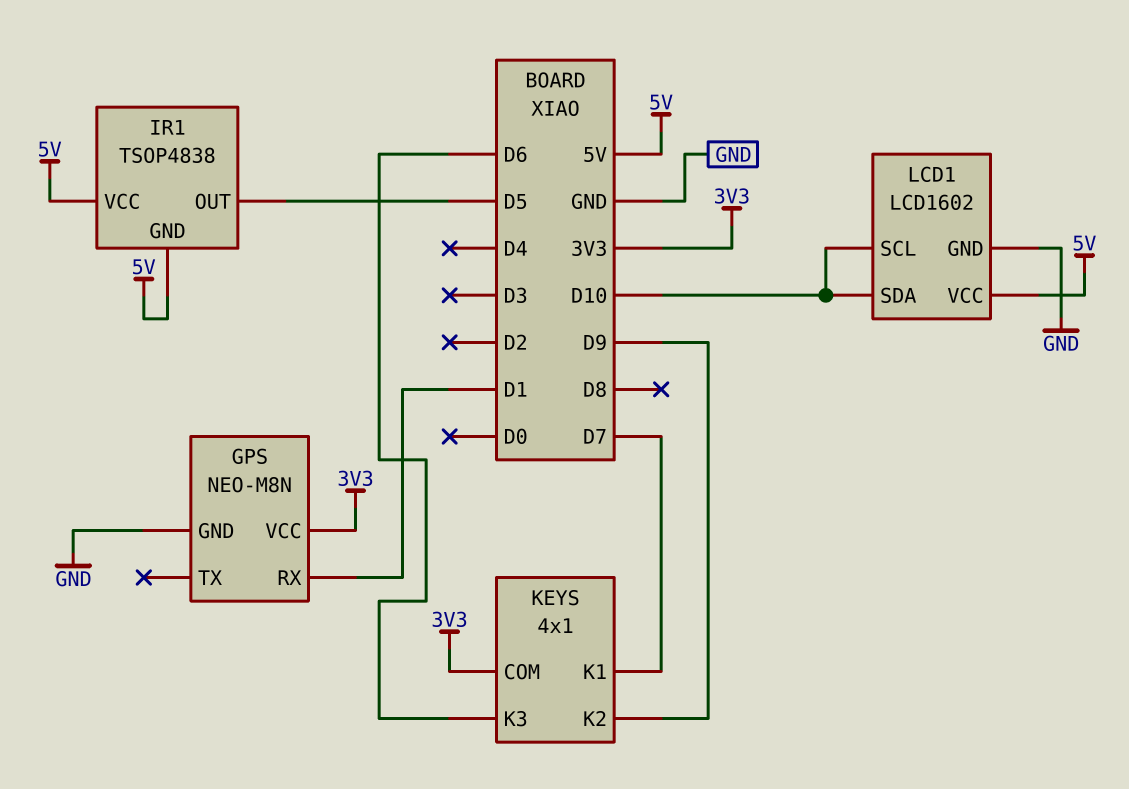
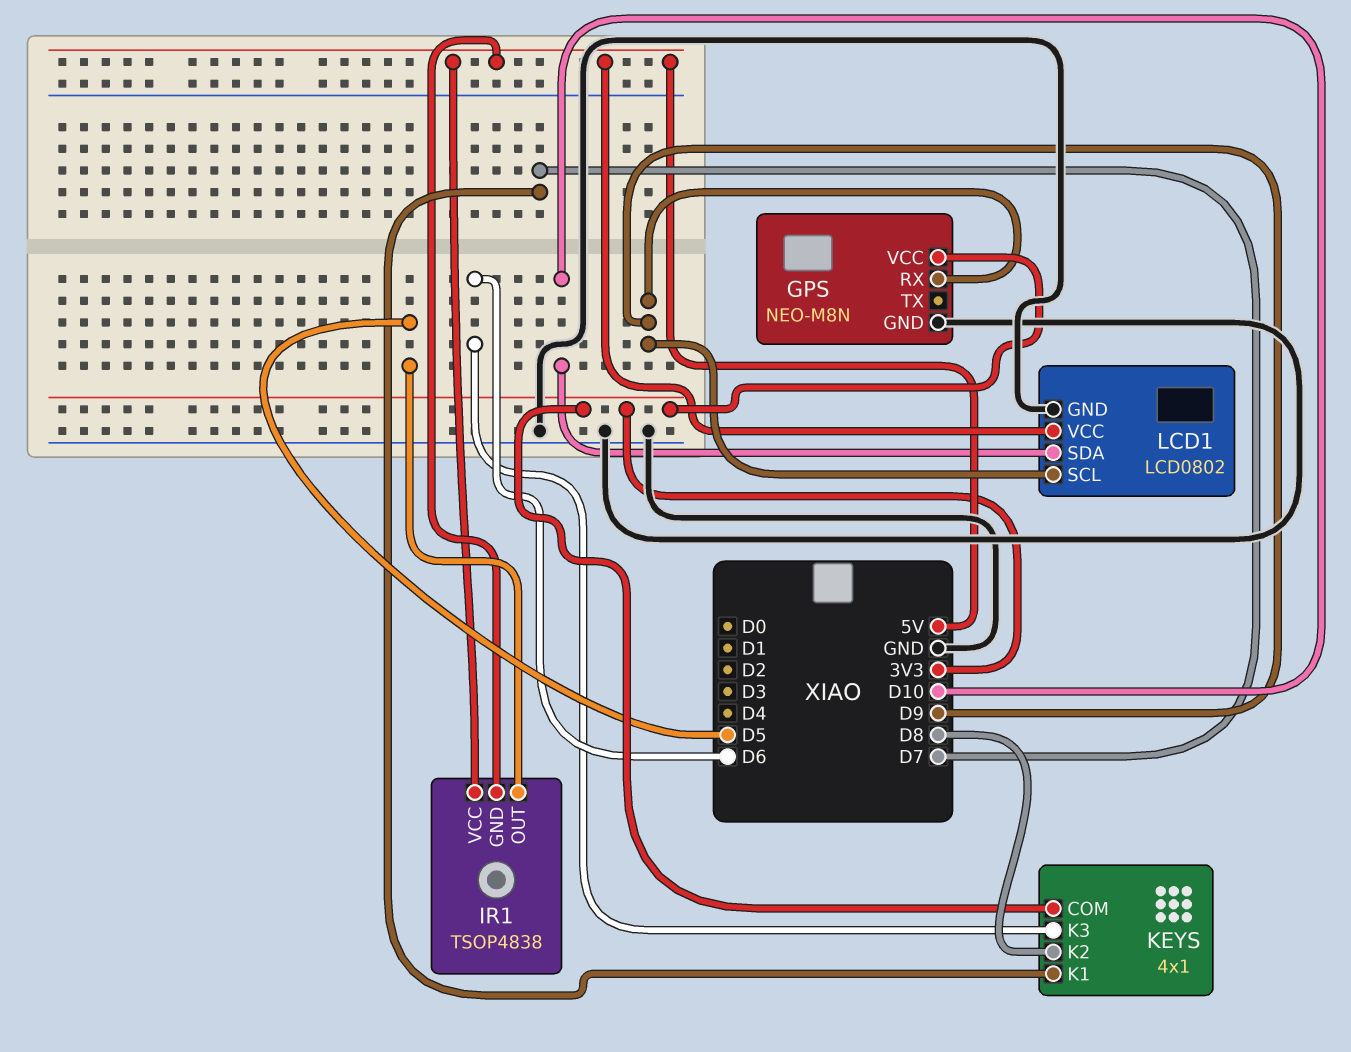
GPS pin RX: D1 -> D9
KEYS pin K2: D9 -> D8
LCD1: LCD1602 -> LCD0802
LCD1 pin SCL: D10 -> D9

